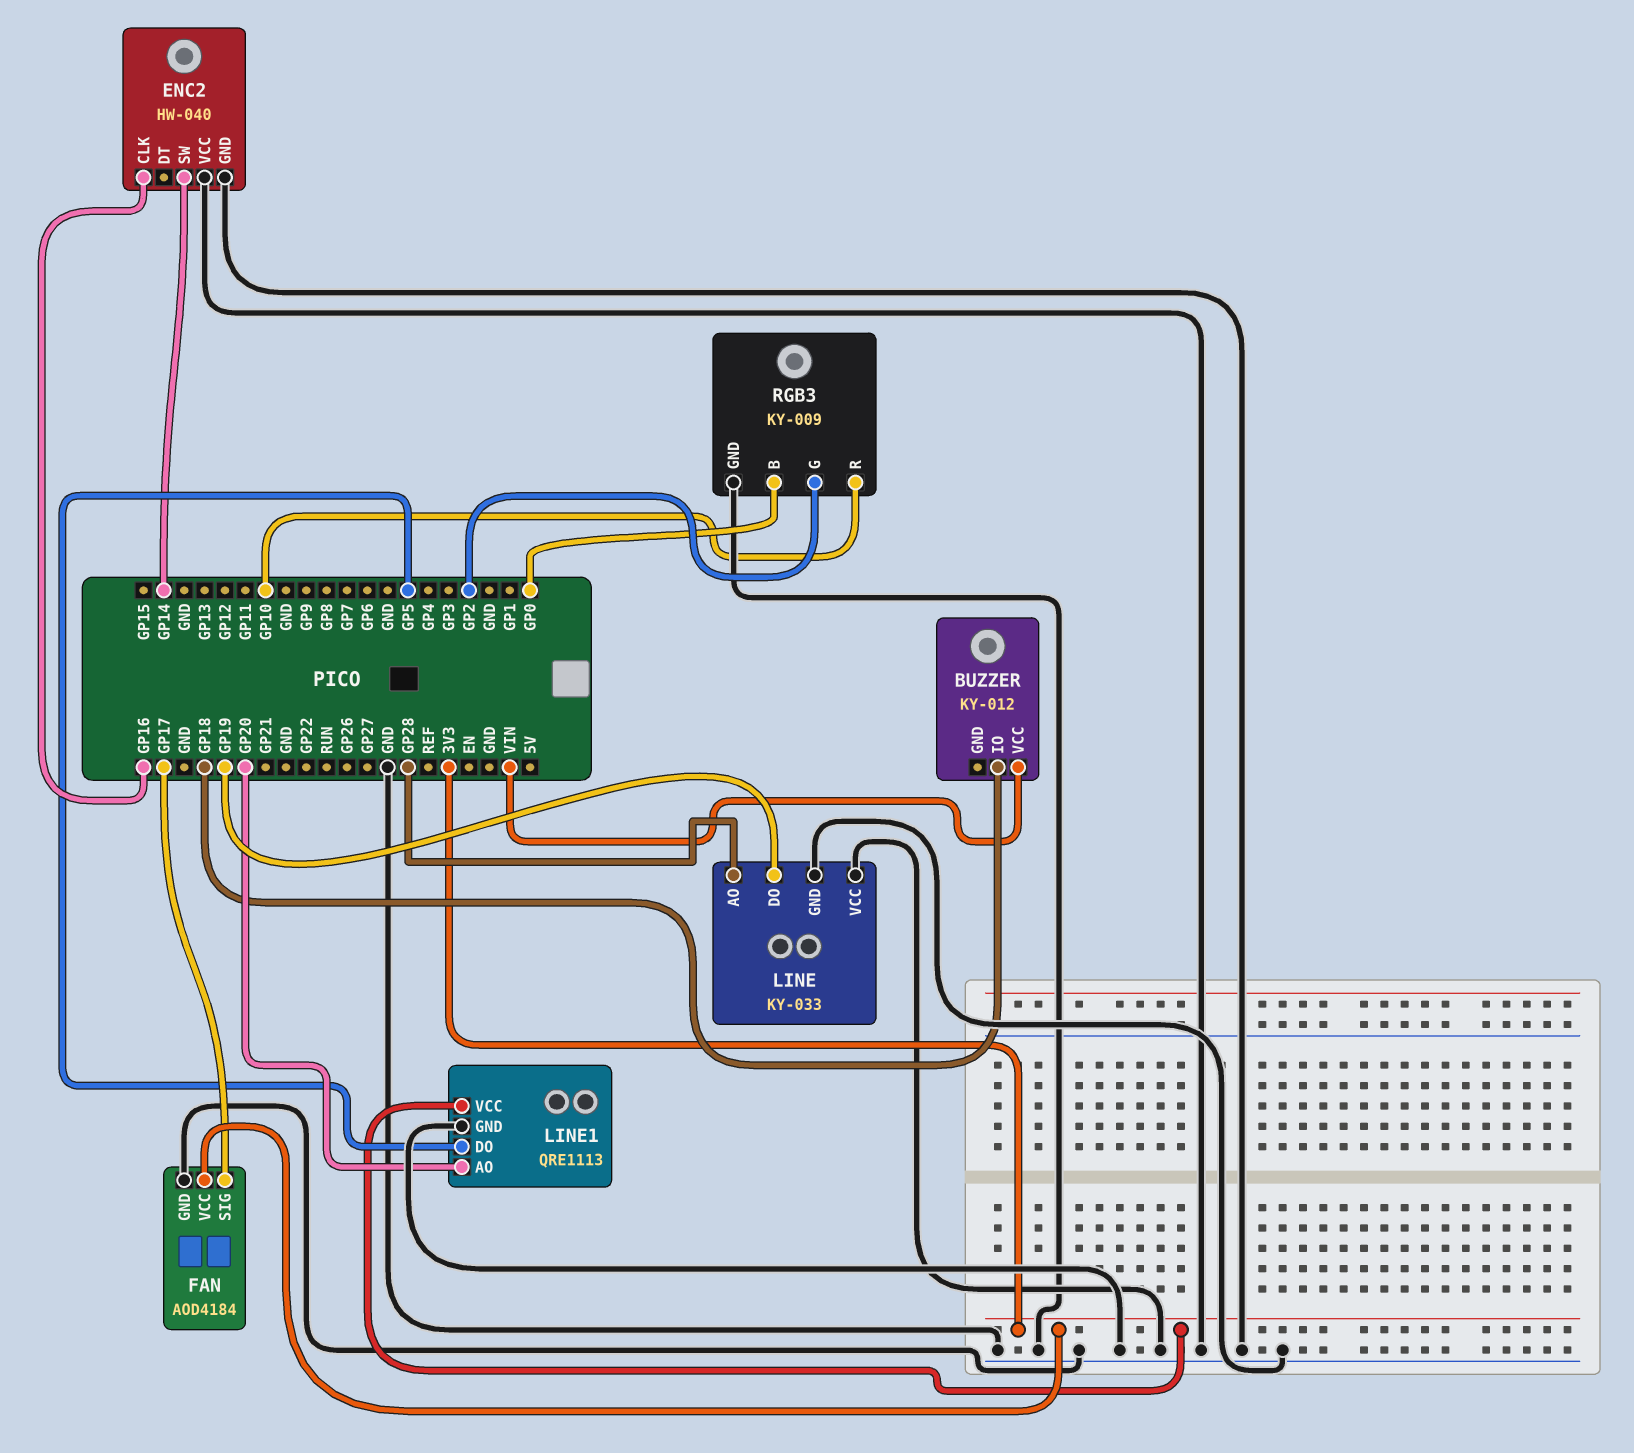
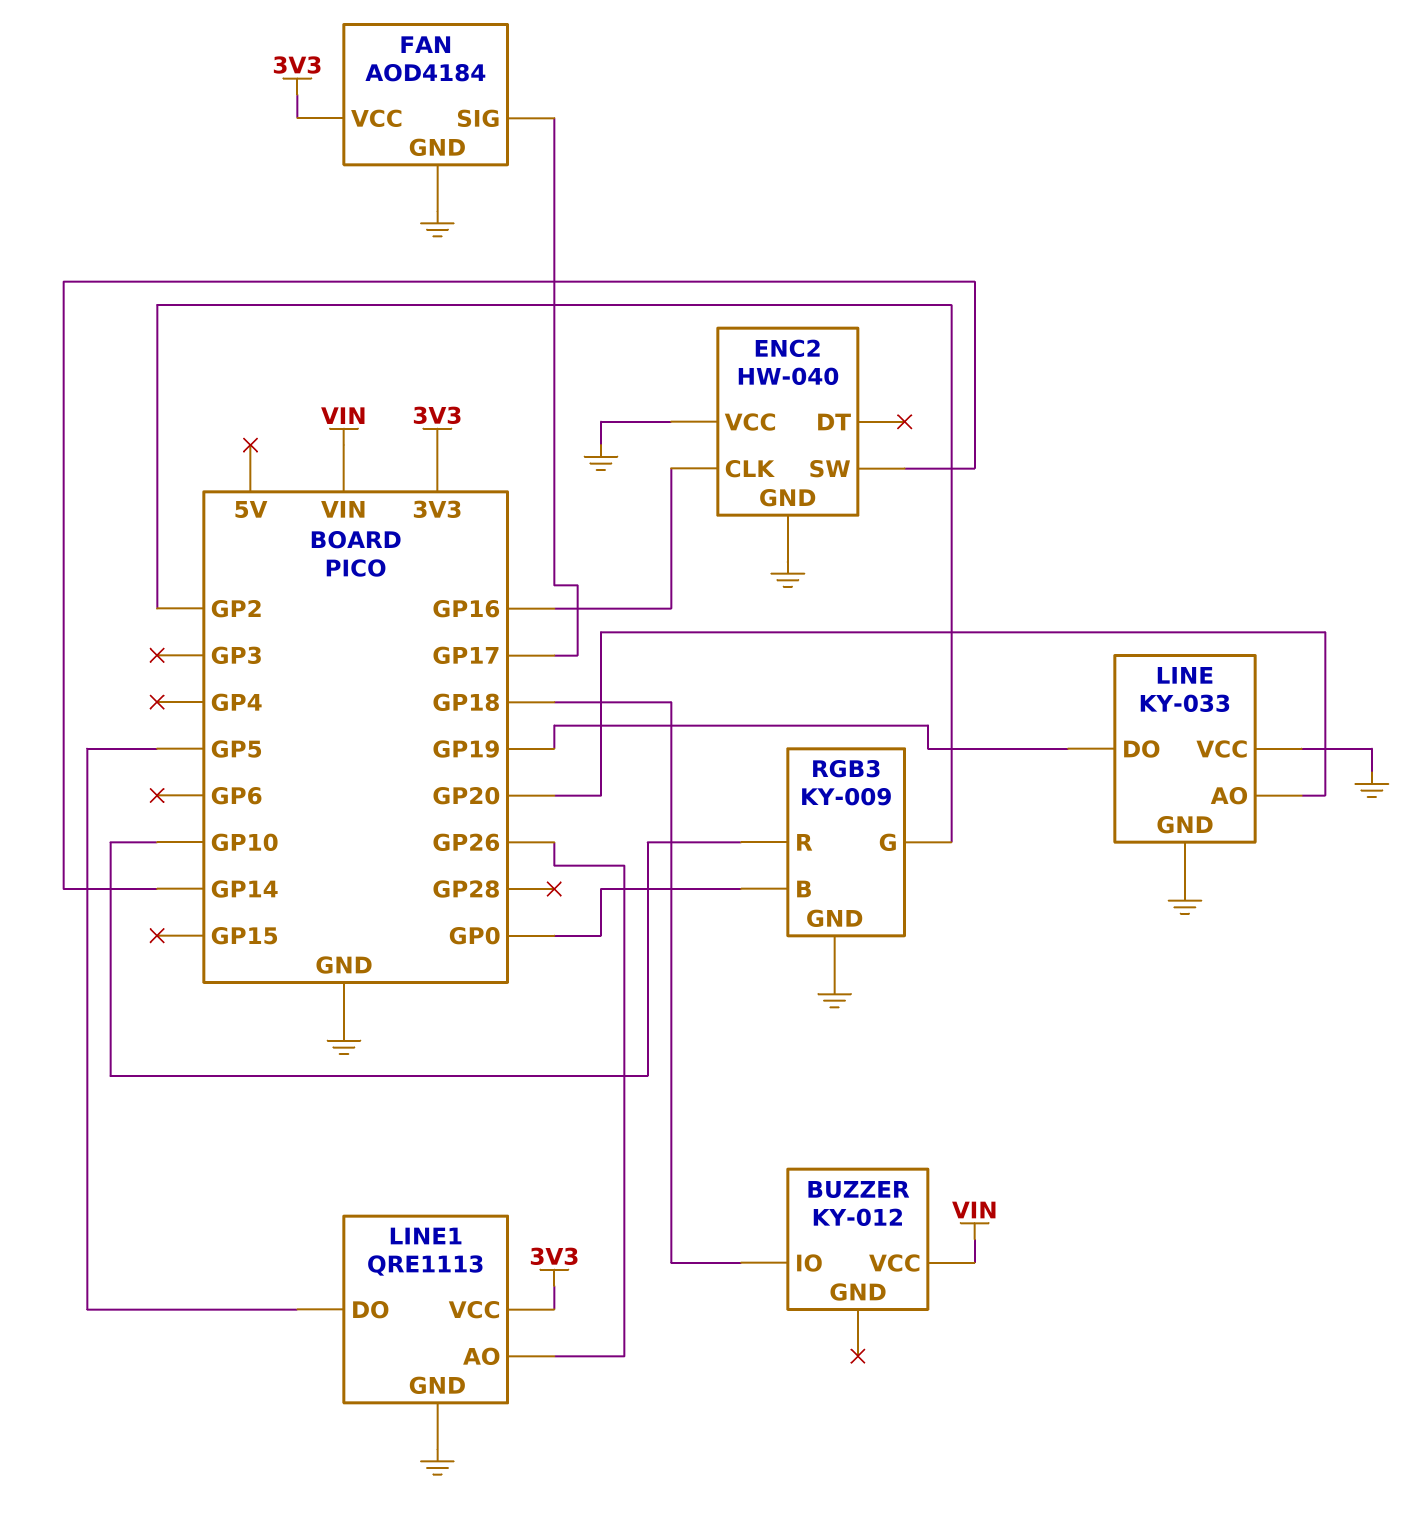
LINE pin AO: GP28 -> GP20
LINE1 pin AO: GP20 -> GP26

